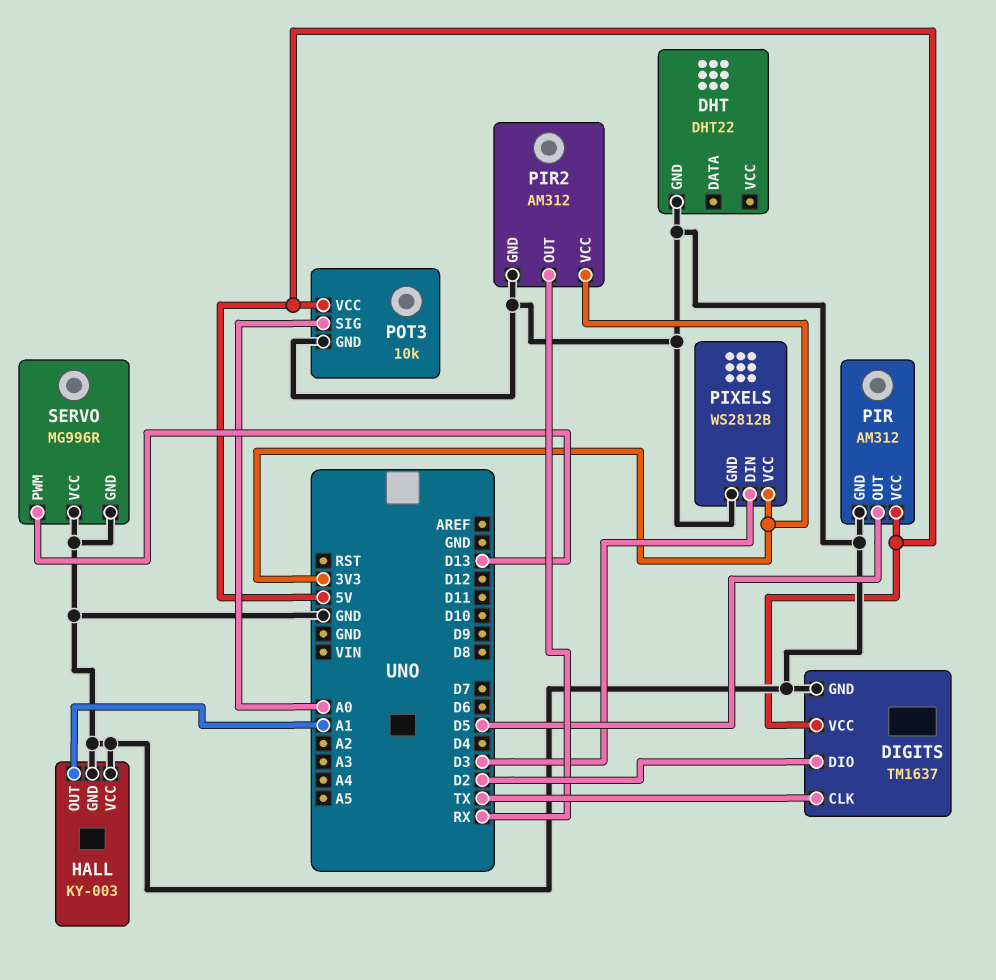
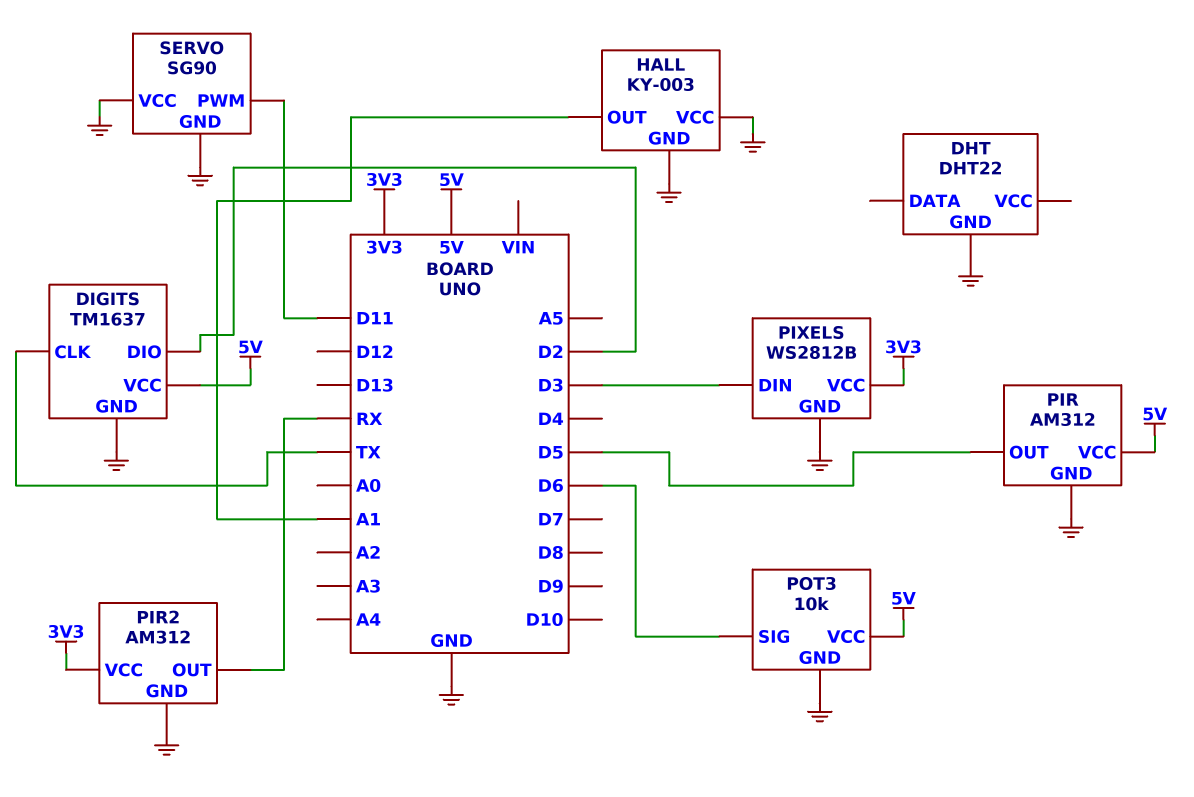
POT3 pin SIG: A0 -> D6
SERVO: MG996R -> SG90
SERVO pin PWM: D13 -> D11

